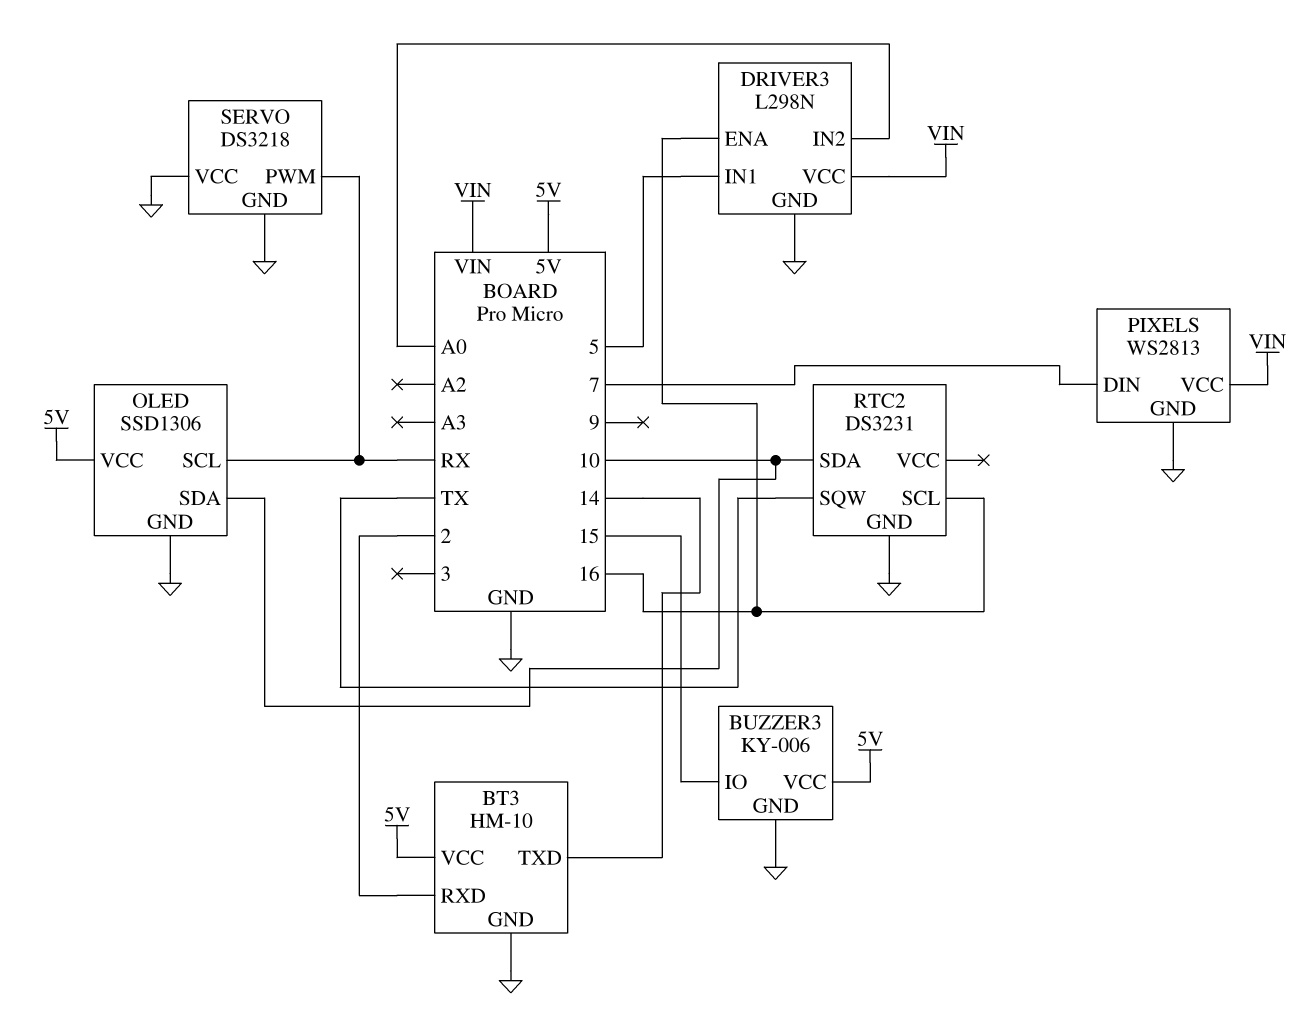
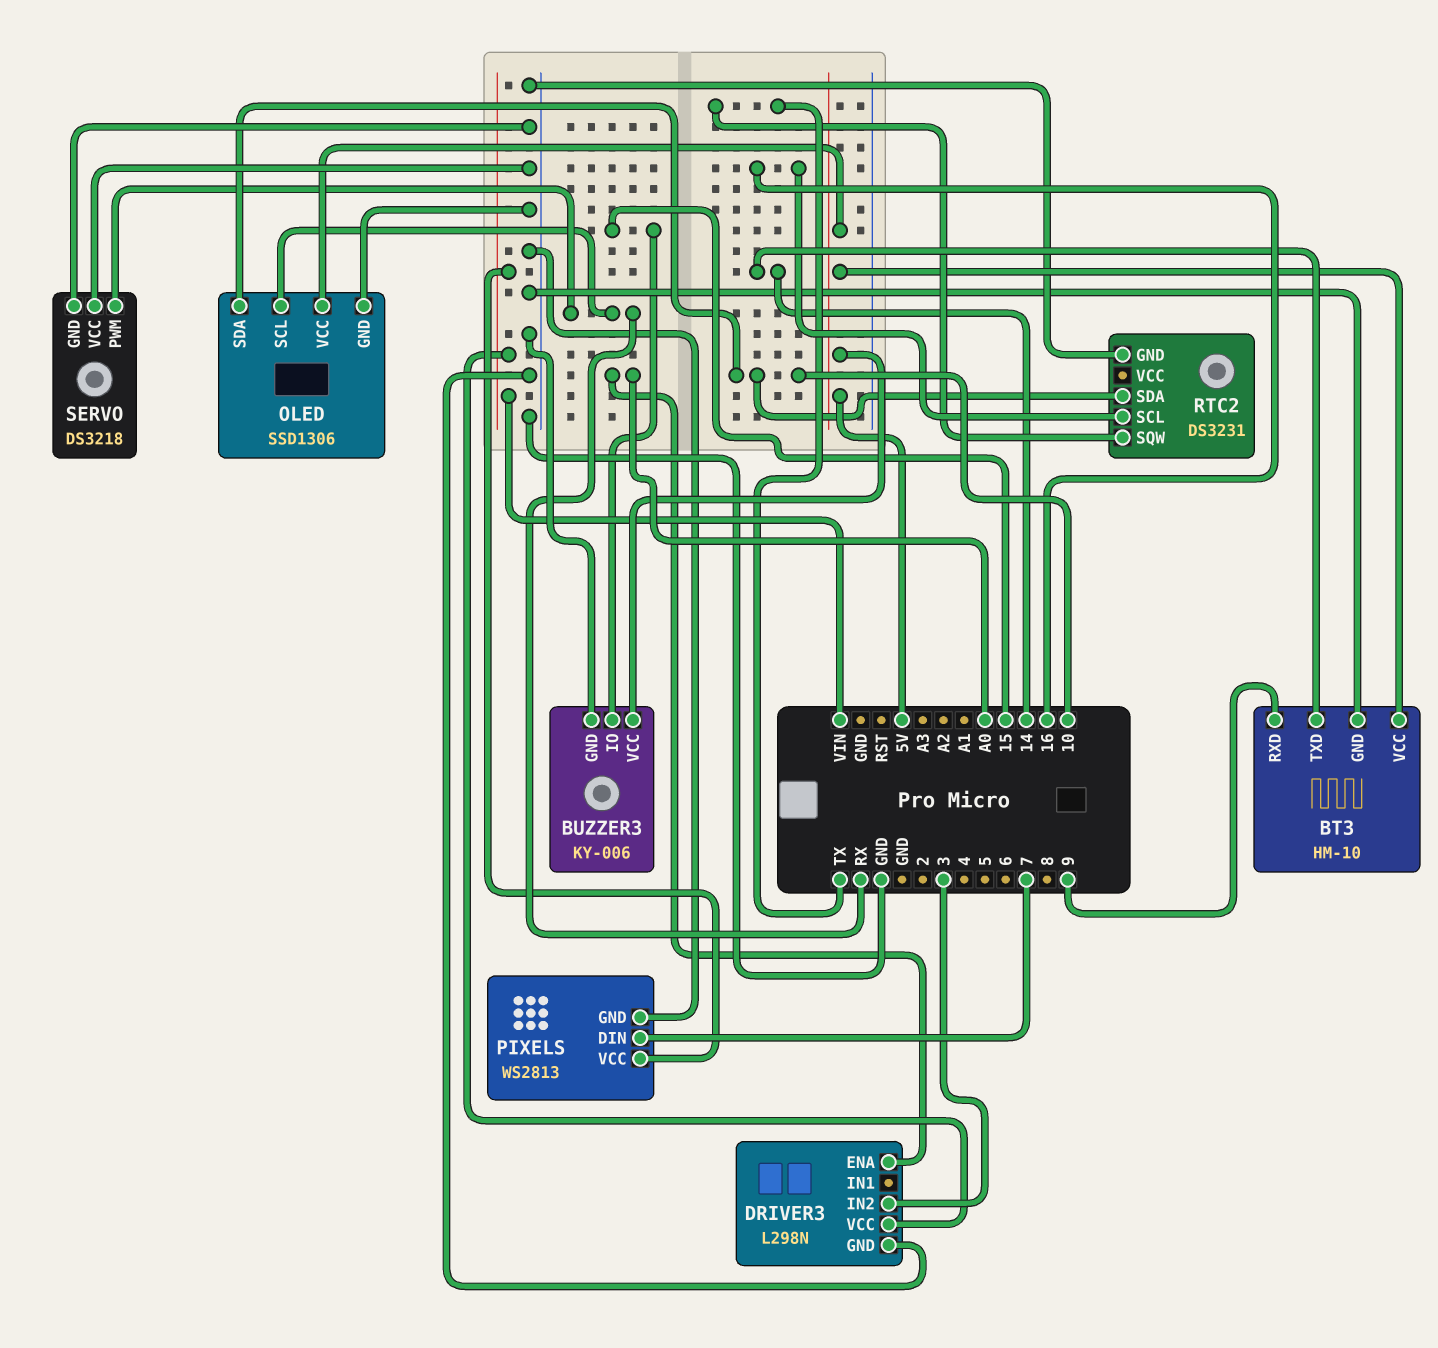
BT3 pin RXD: 2 -> 9
DRIVER3 pin ENA: 16 -> A0
DRIVER3 pin IN1: 5 -> none
DRIVER3 pin IN2: A0 -> 3

